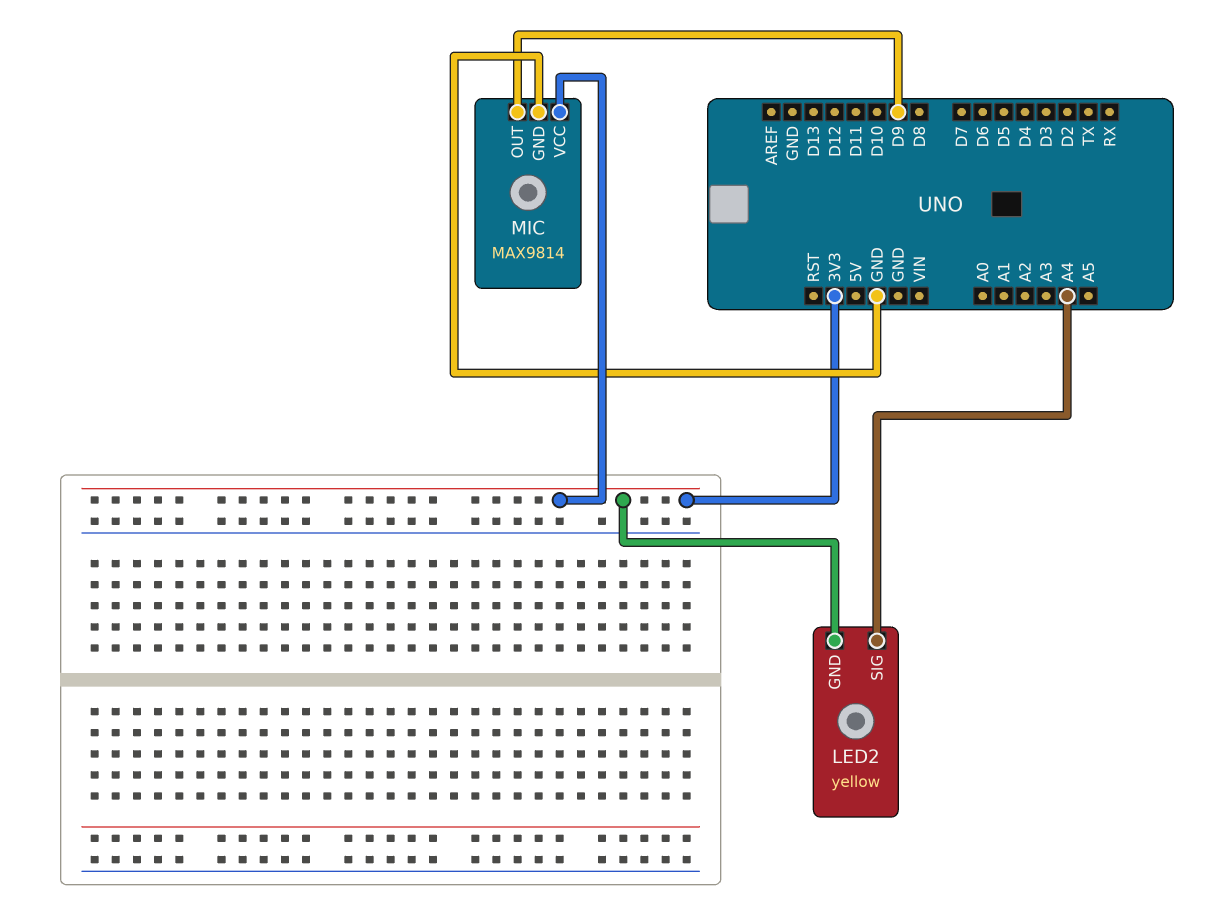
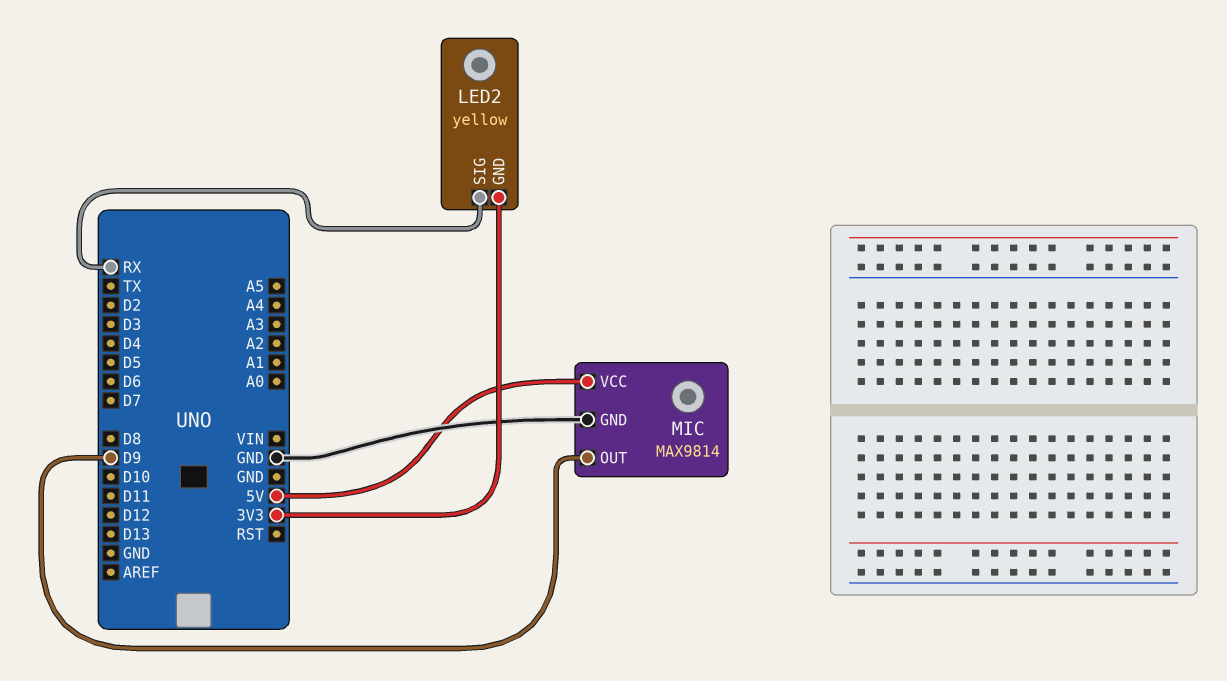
LED2 pin SIG: A4 -> RX
MIC pin VCC: 3V3 -> 5V

